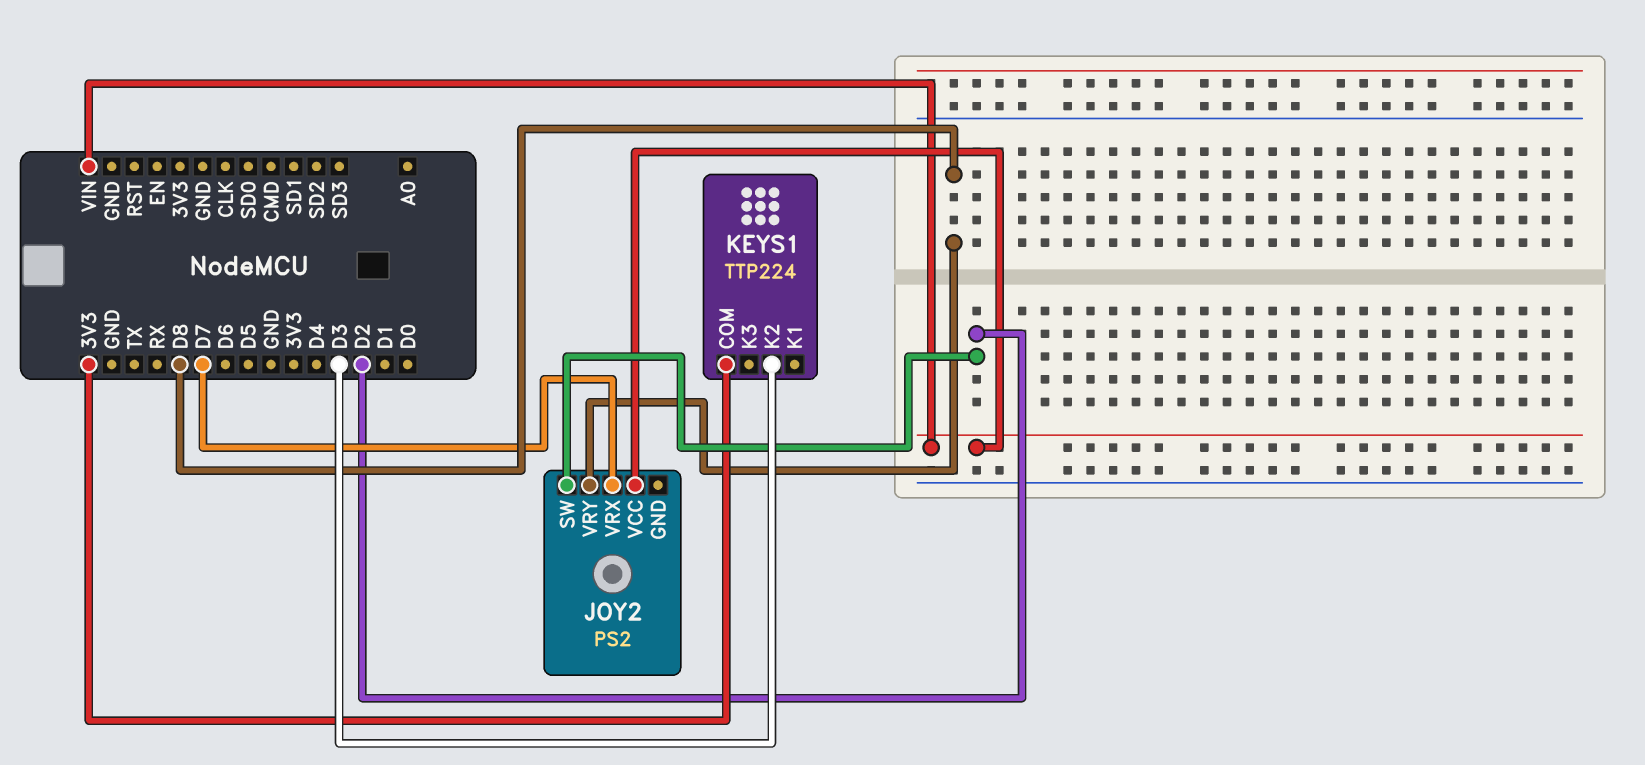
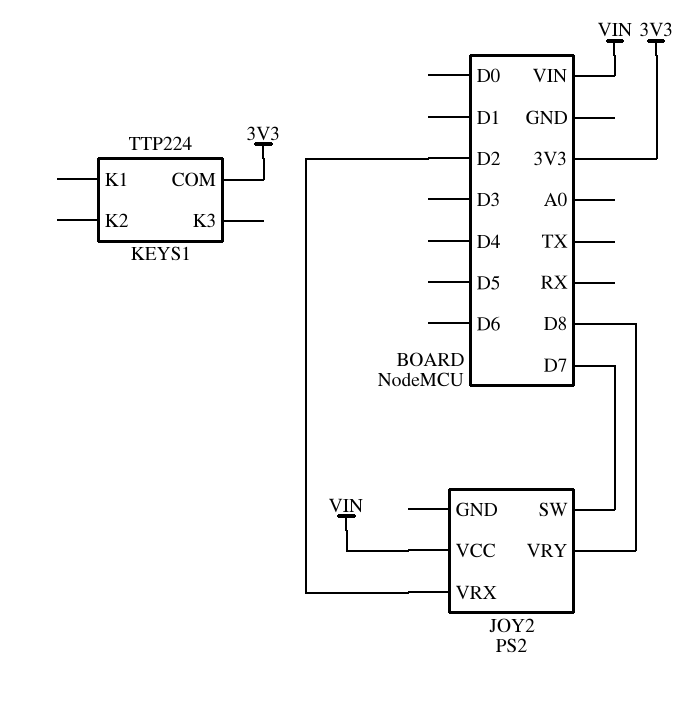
JOY2 pin SW: D2 -> D7
JOY2 pin VRX: D7 -> D2
KEYS1 pin K2: D3 -> none

